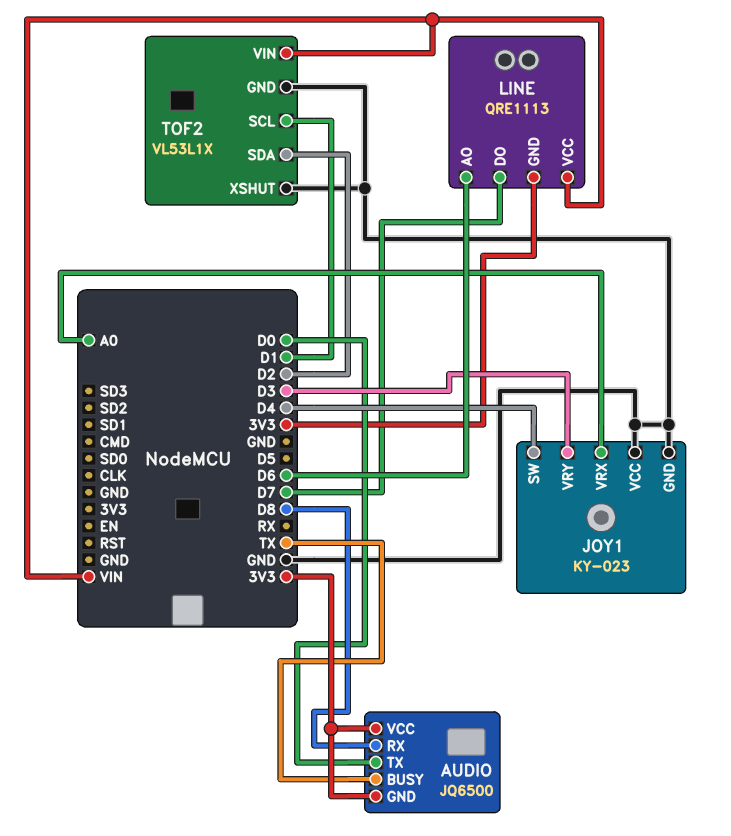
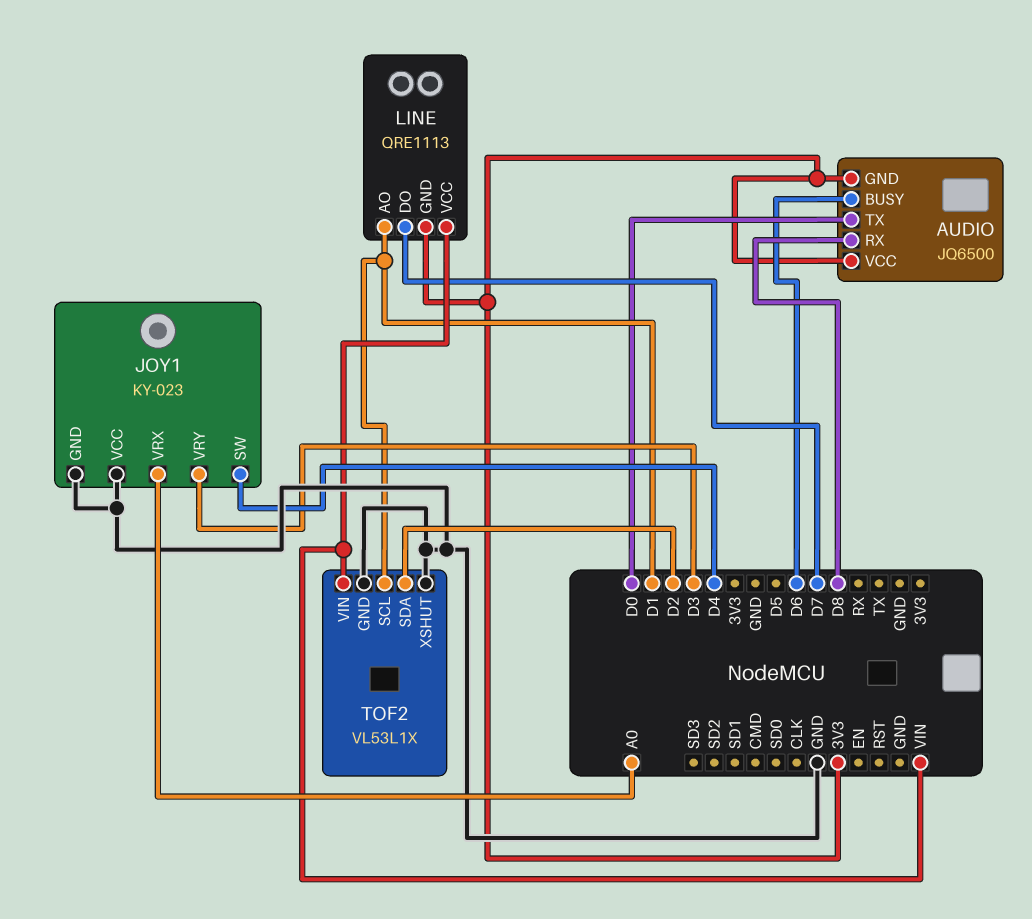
AUDIO pin BUSY: TX -> D6
LINE pin AO: D6 -> D1

